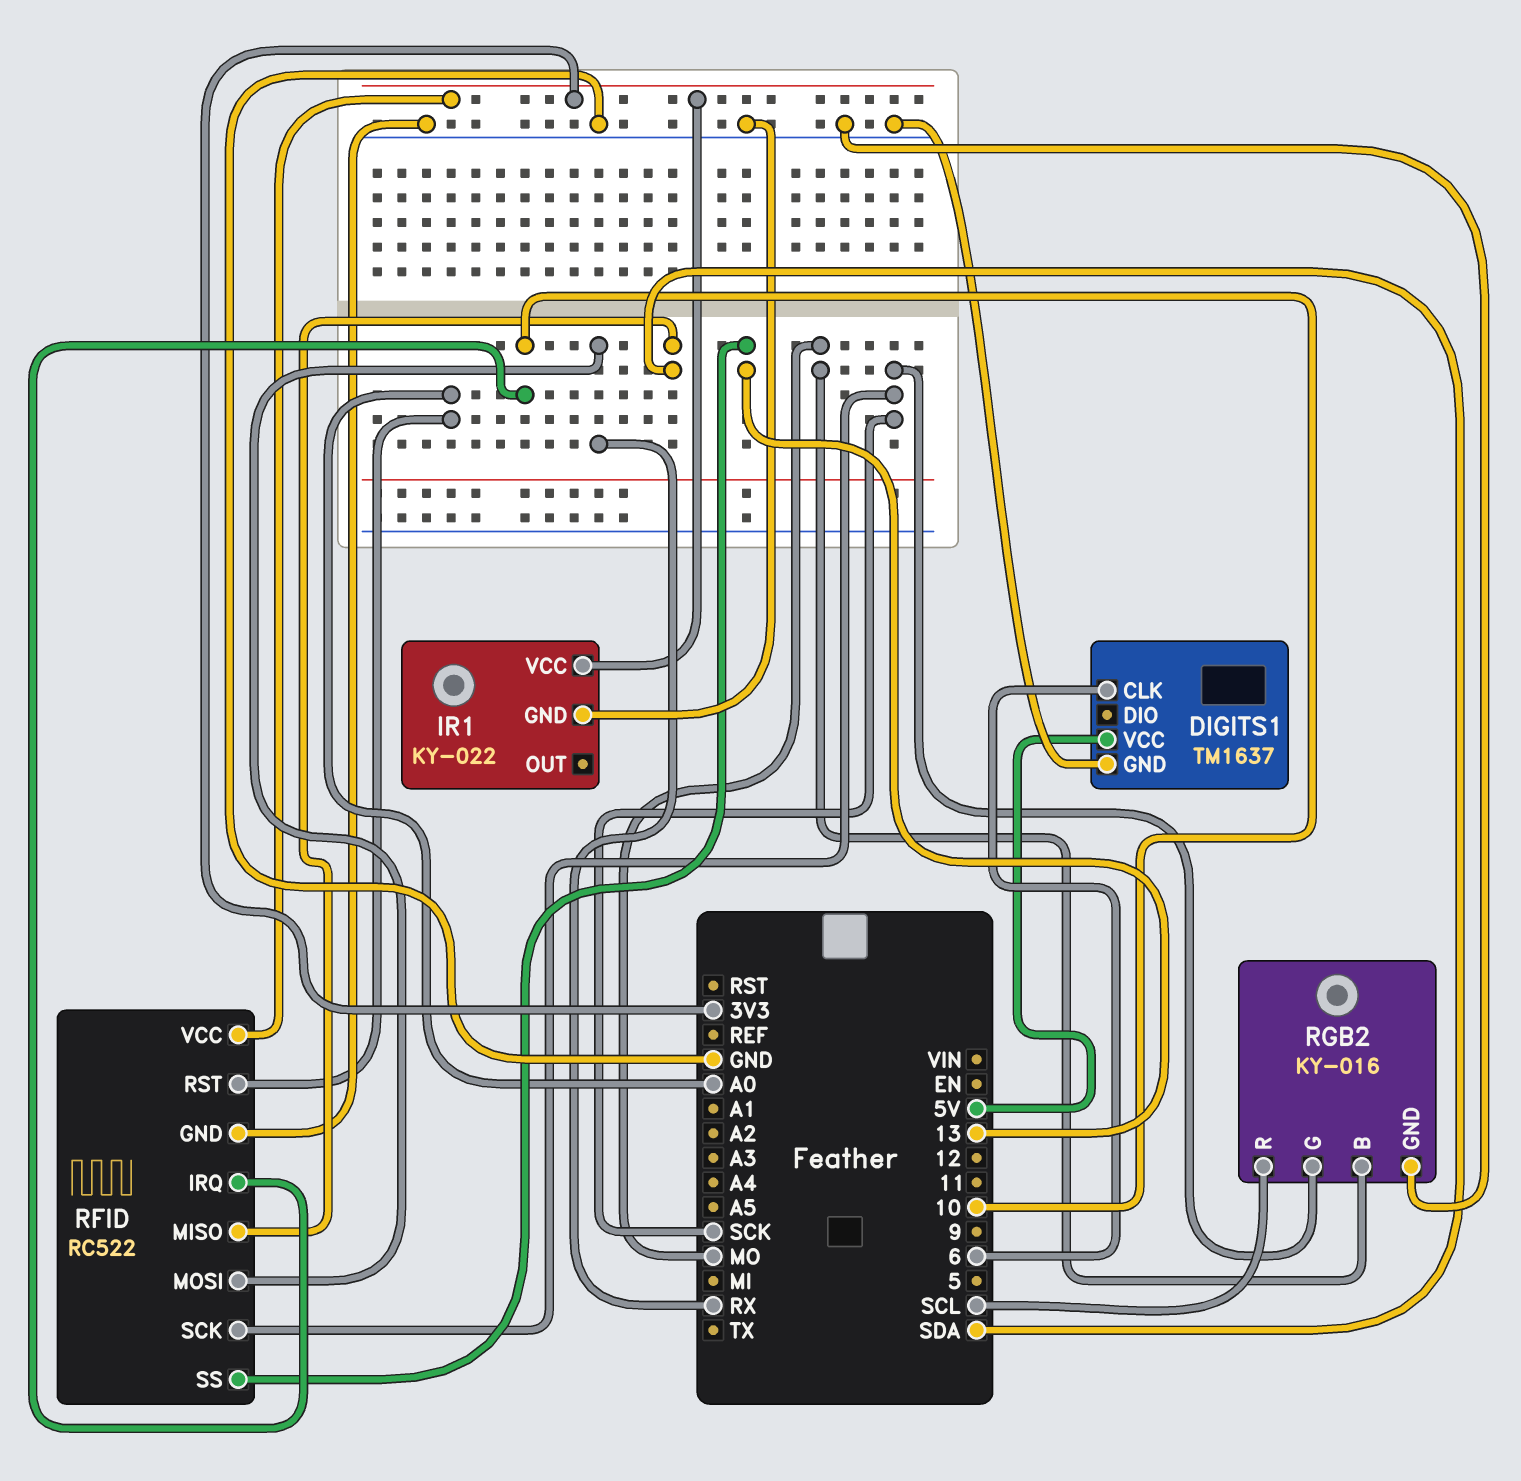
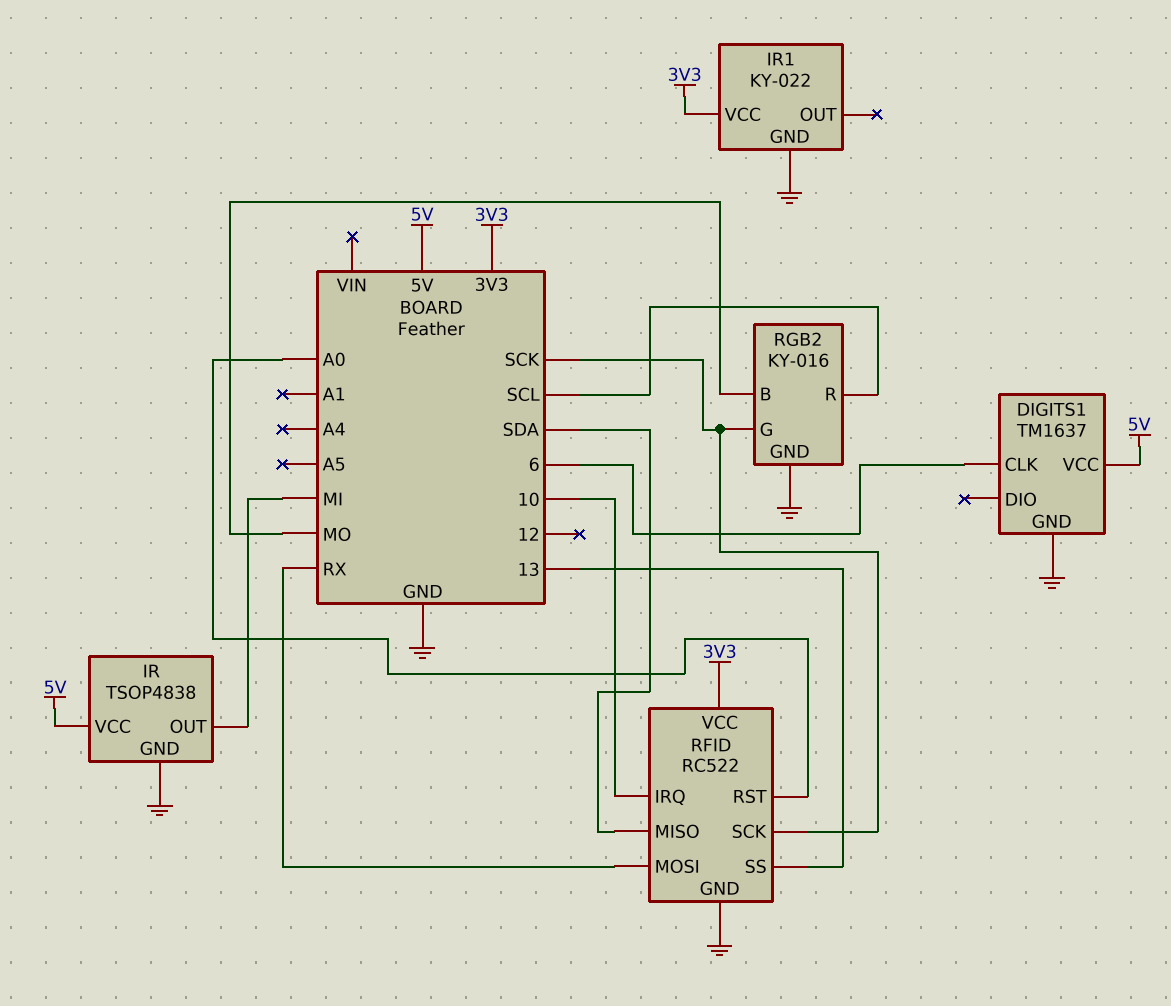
IR: none -> TSOP4838
IR pin GND: none -> GND
IR pin OUT: none -> MI
IR pin VCC: none -> 5V

